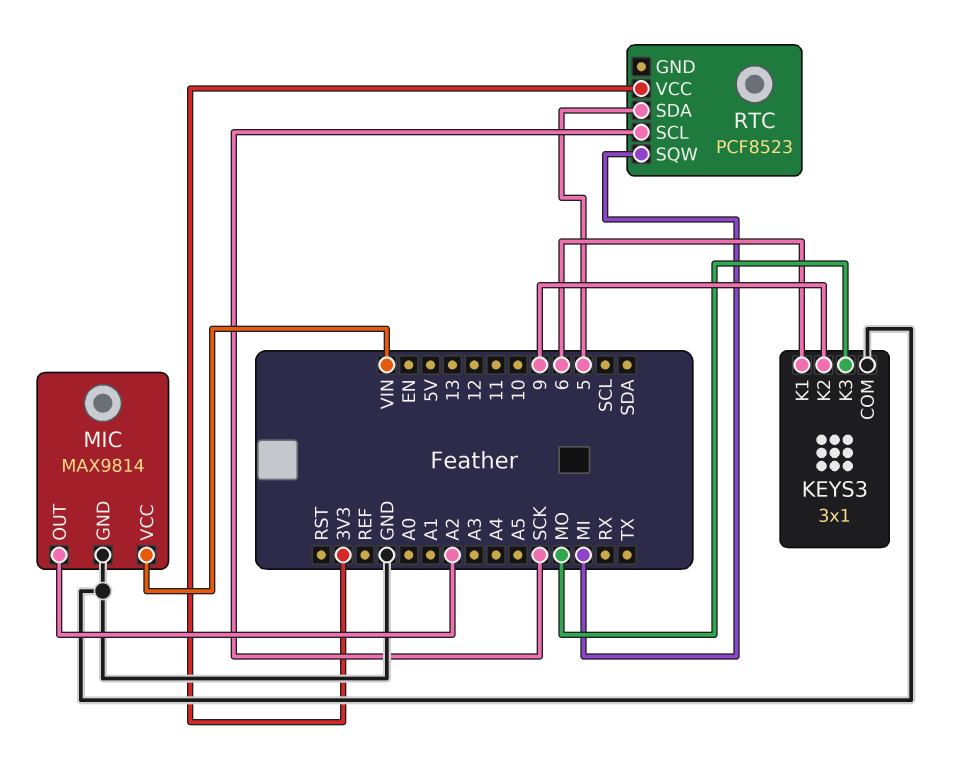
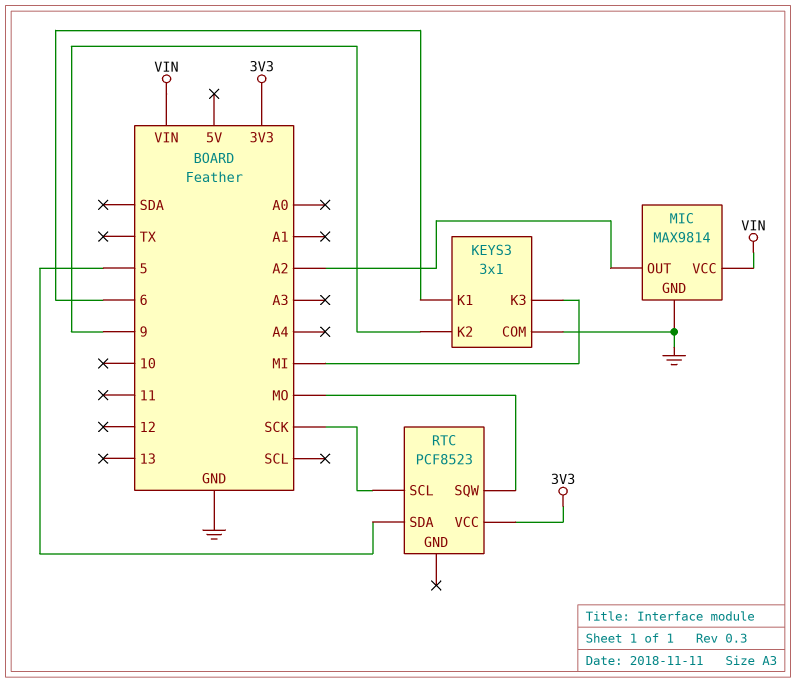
KEYS3 pin K3: MO -> MI
RTC pin SQW: MI -> MO

